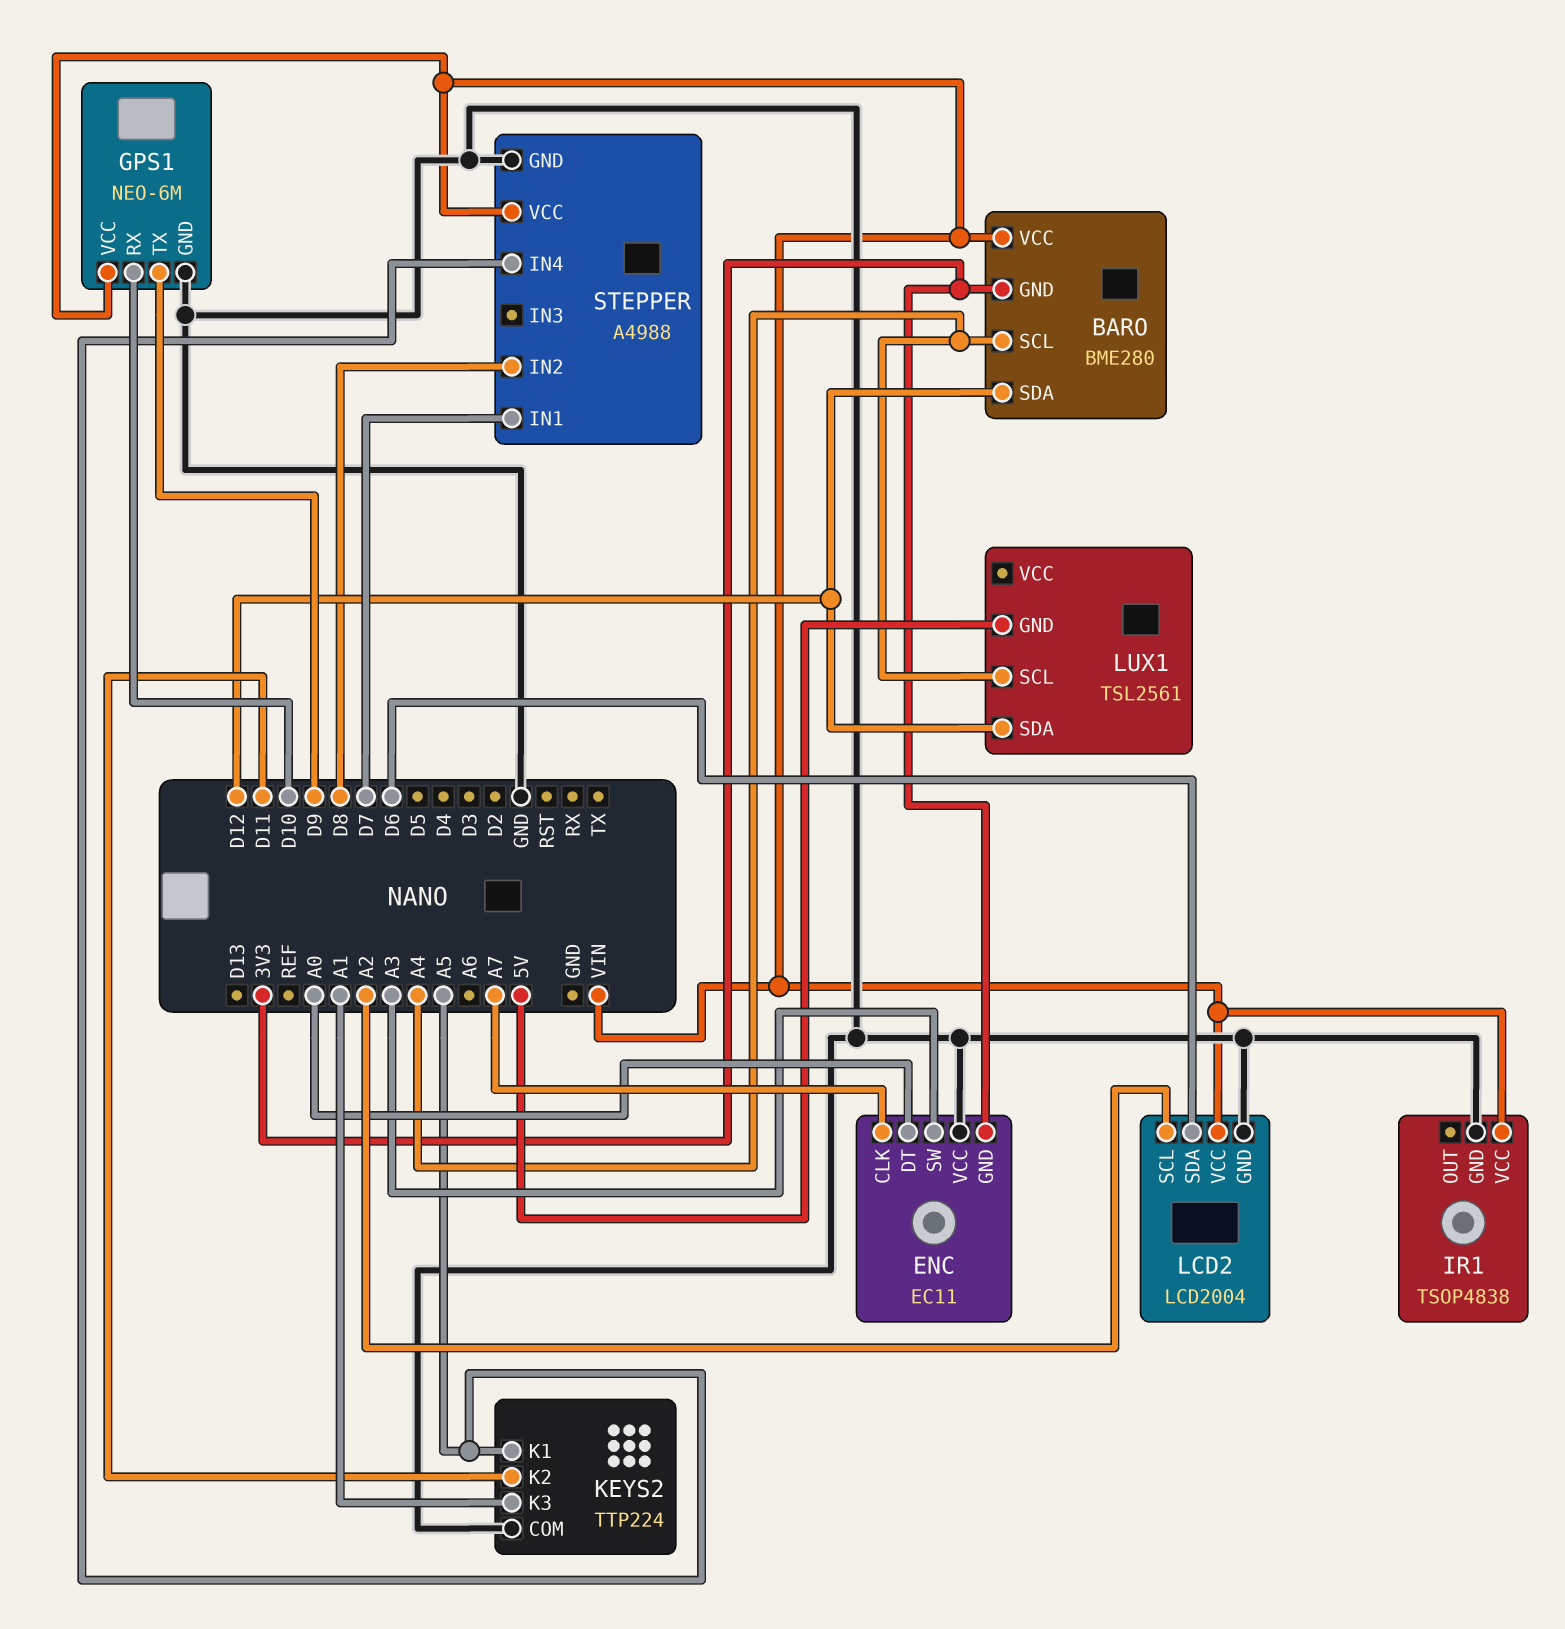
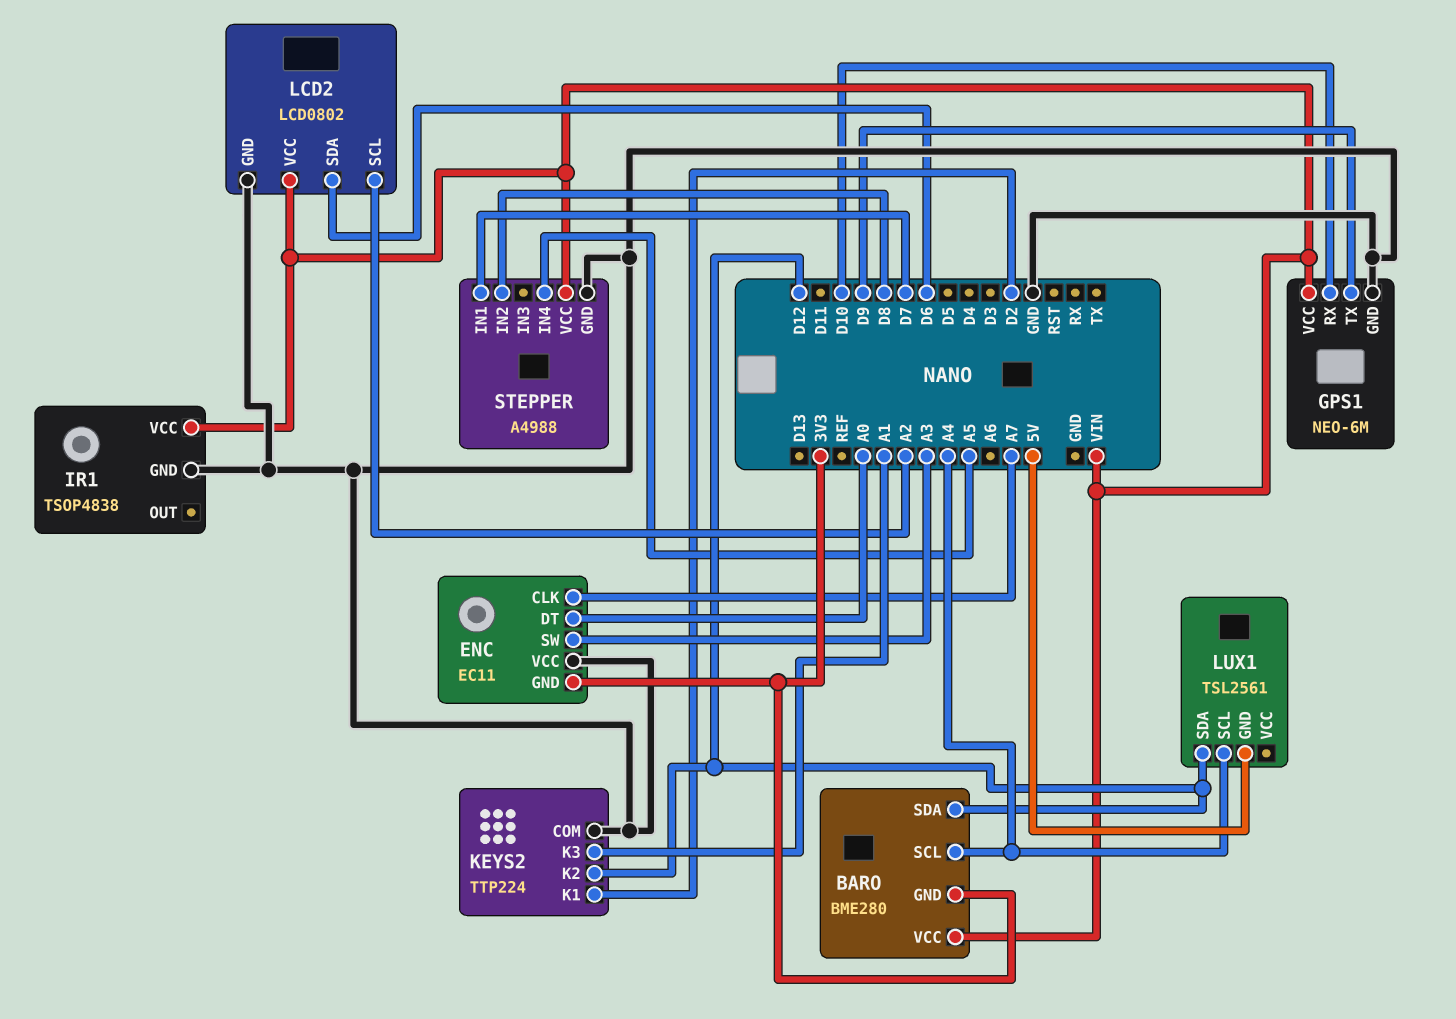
KEYS2 pin K1: A5 -> D2
KEYS2 pin K2: D11 -> D12
LCD2: LCD2004 -> LCD0802

